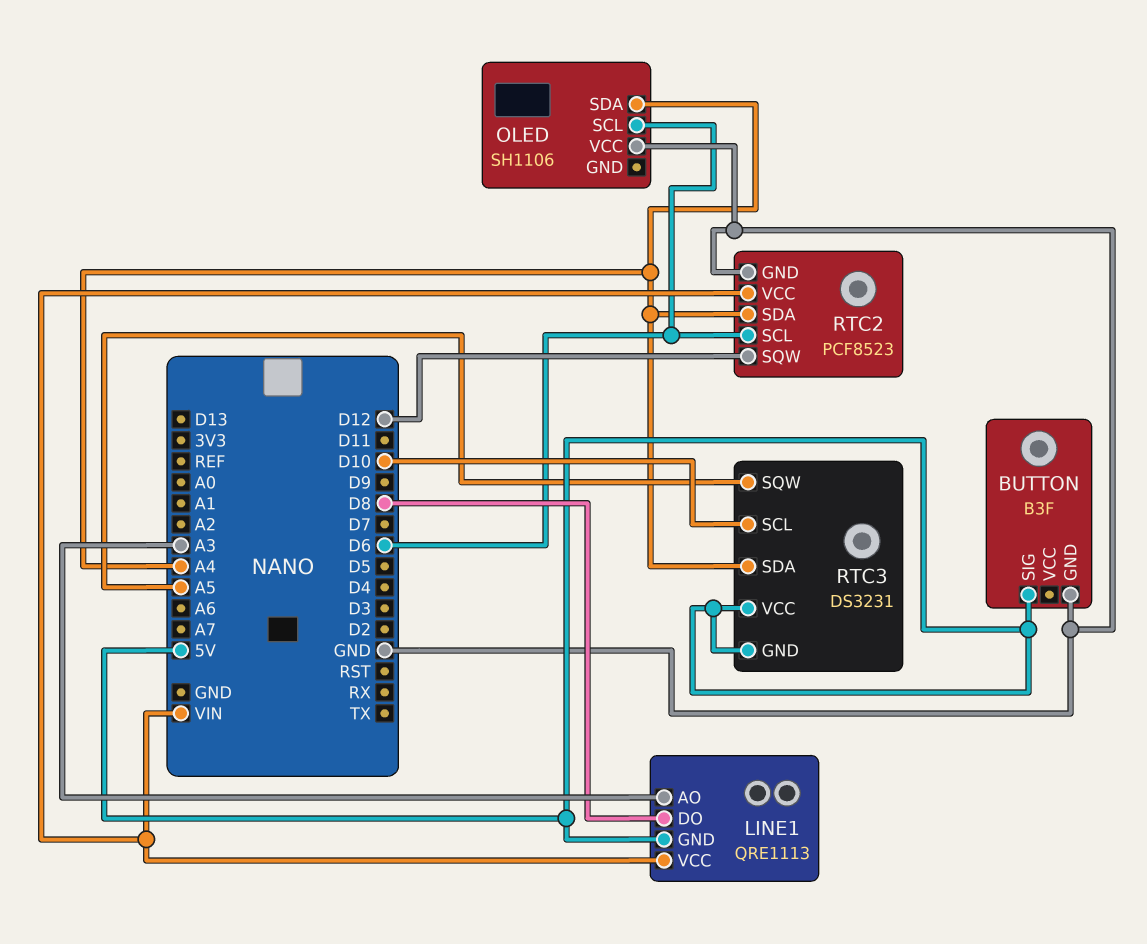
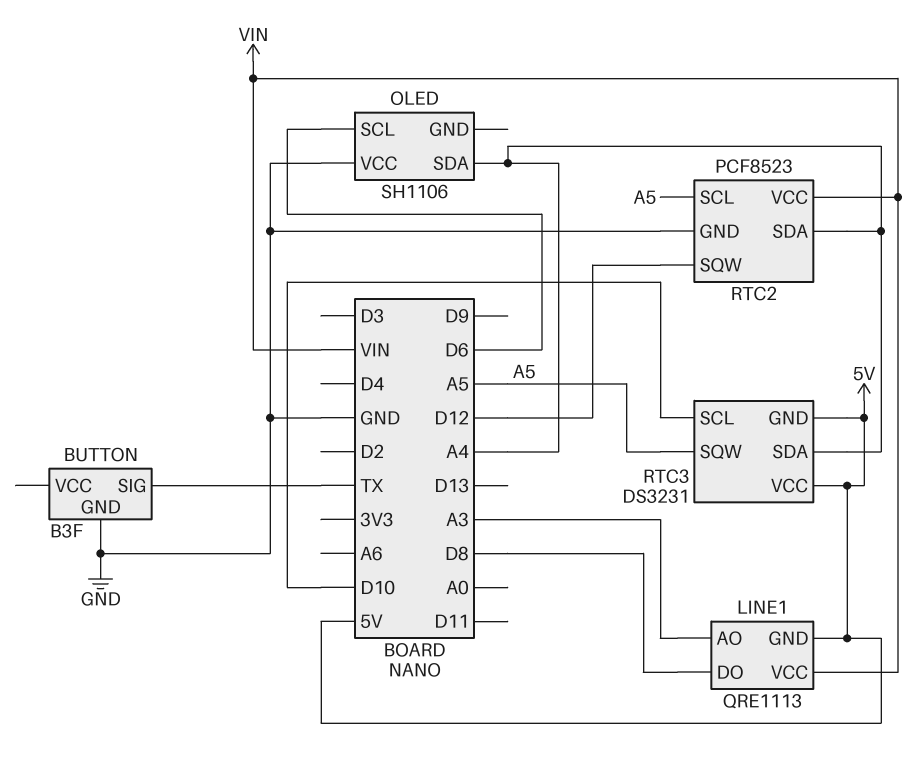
BUTTON pin SIG: 5V -> TX
RTC2 pin SCL: D6 -> A5

